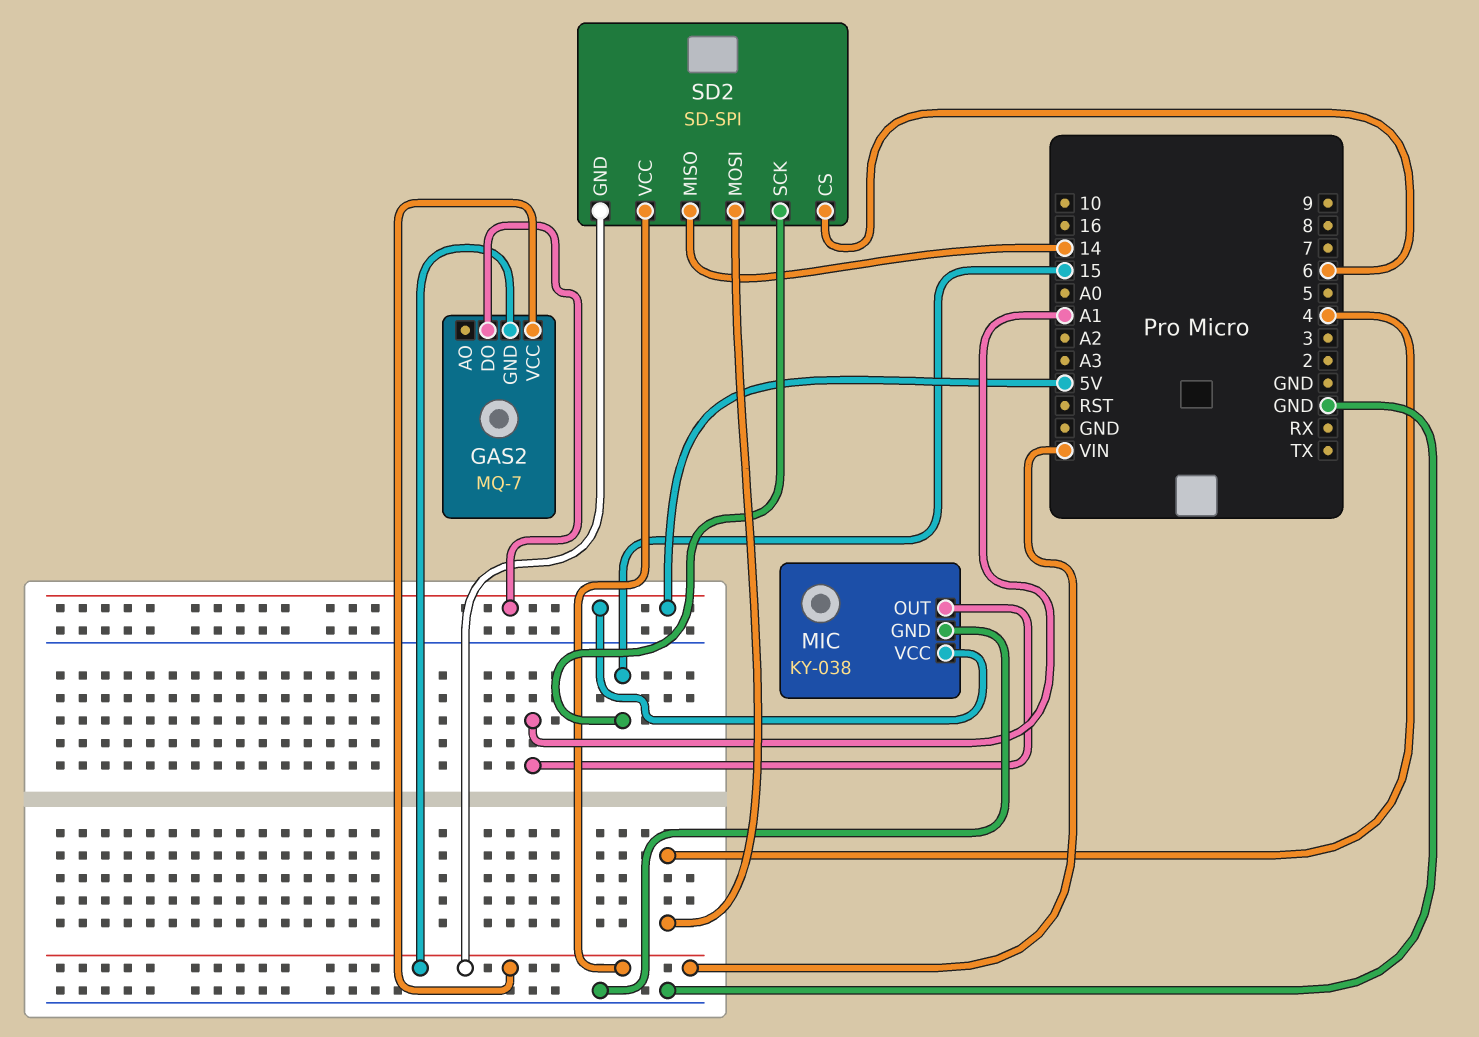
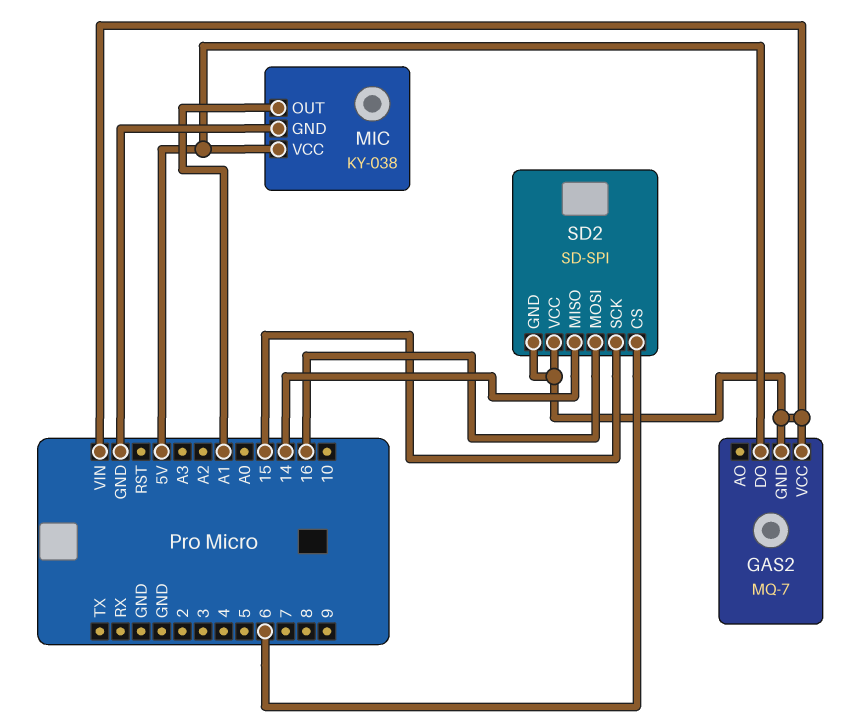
SD2 pin MOSI: 4 -> 16

